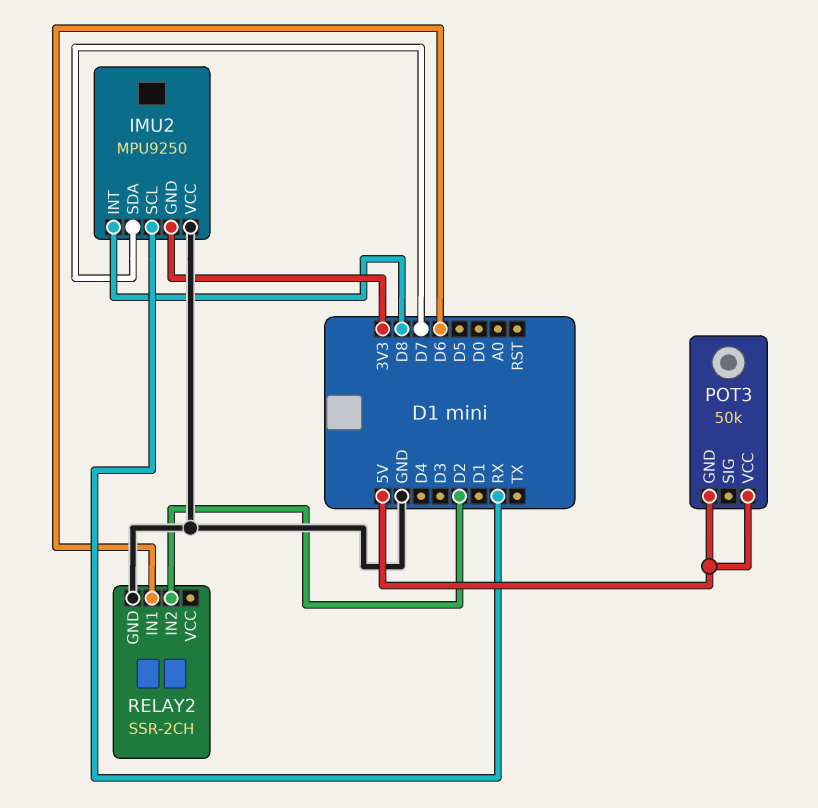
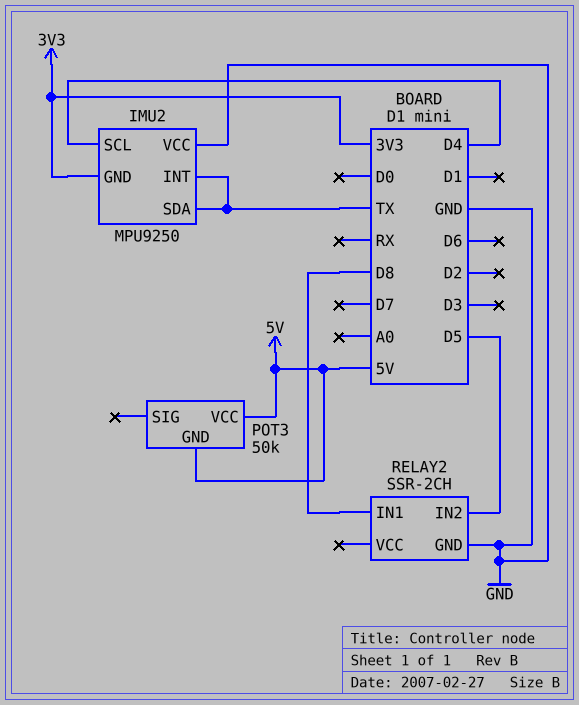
IMU2 pin INT: D8 -> TX
IMU2 pin SCL: RX -> D4
IMU2 pin SDA: D7 -> TX
RELAY2 pin IN1: D6 -> D8
RELAY2 pin IN2: D2 -> D5

